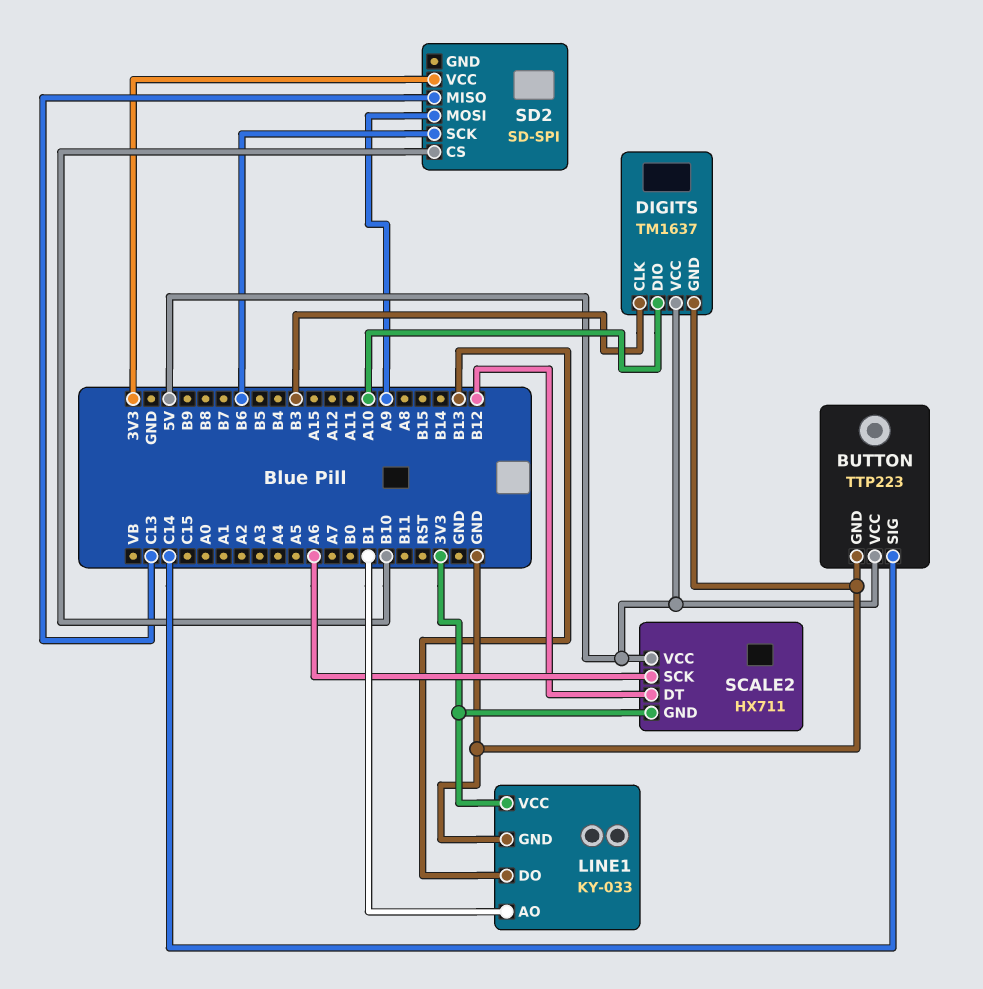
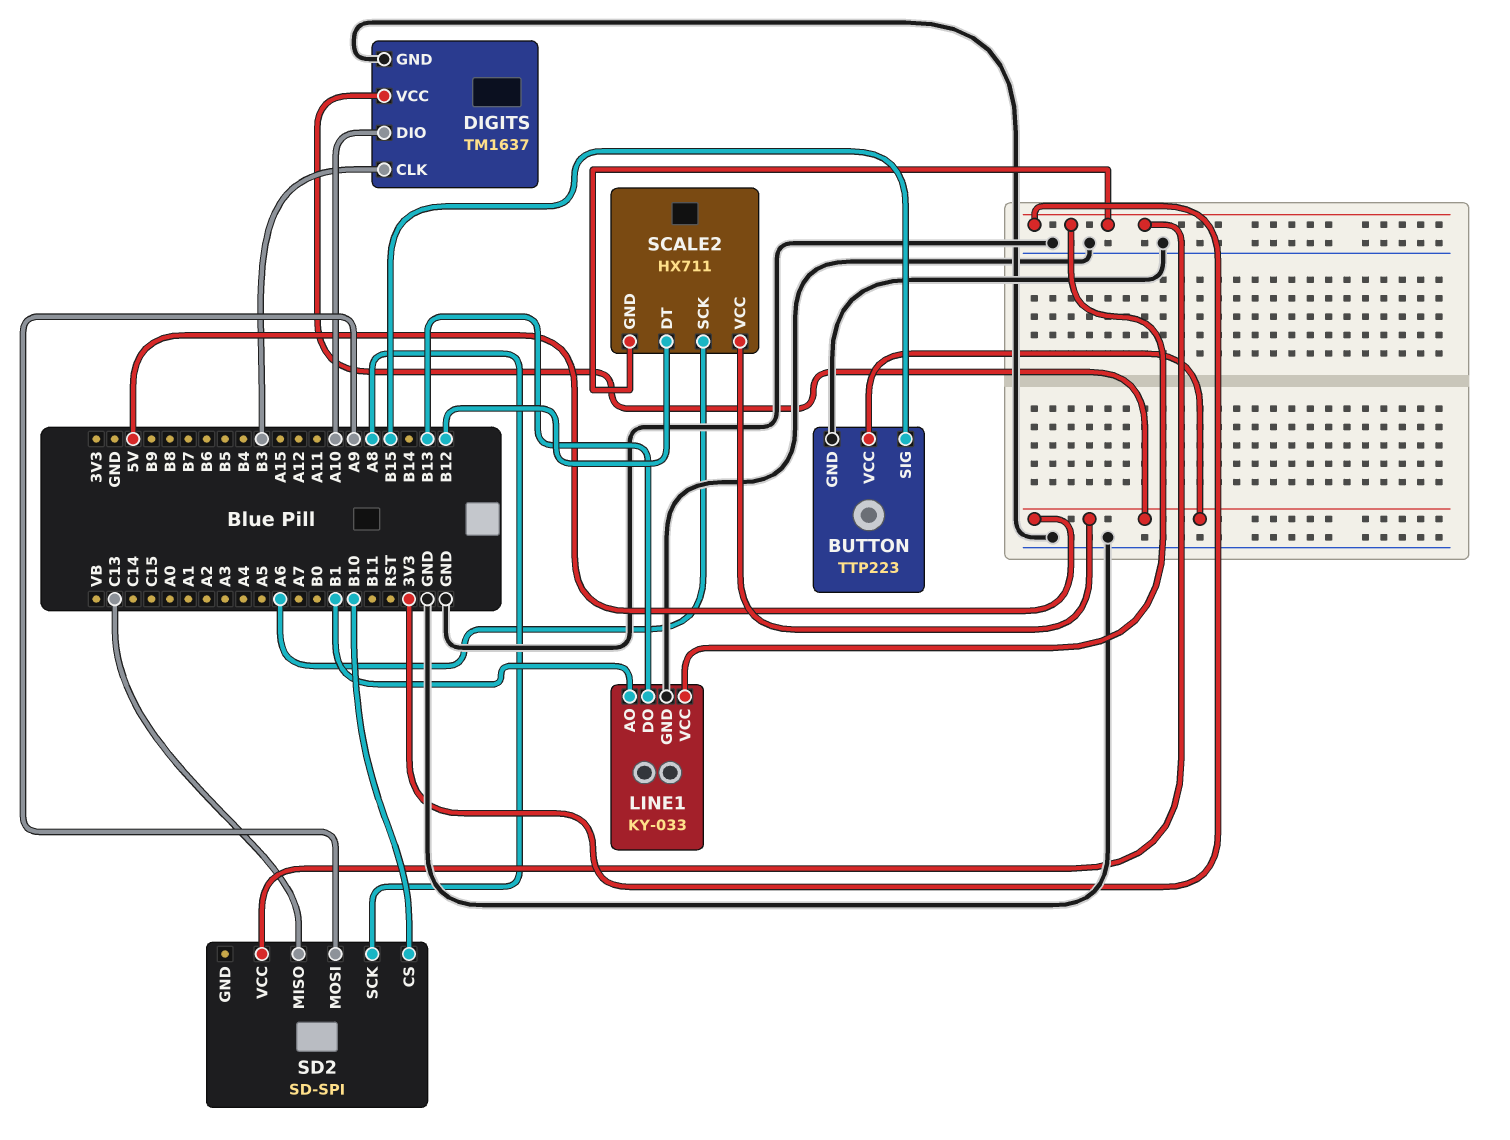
BUTTON pin SIG: C14 -> B15
SD2 pin SCK: B6 -> A8

